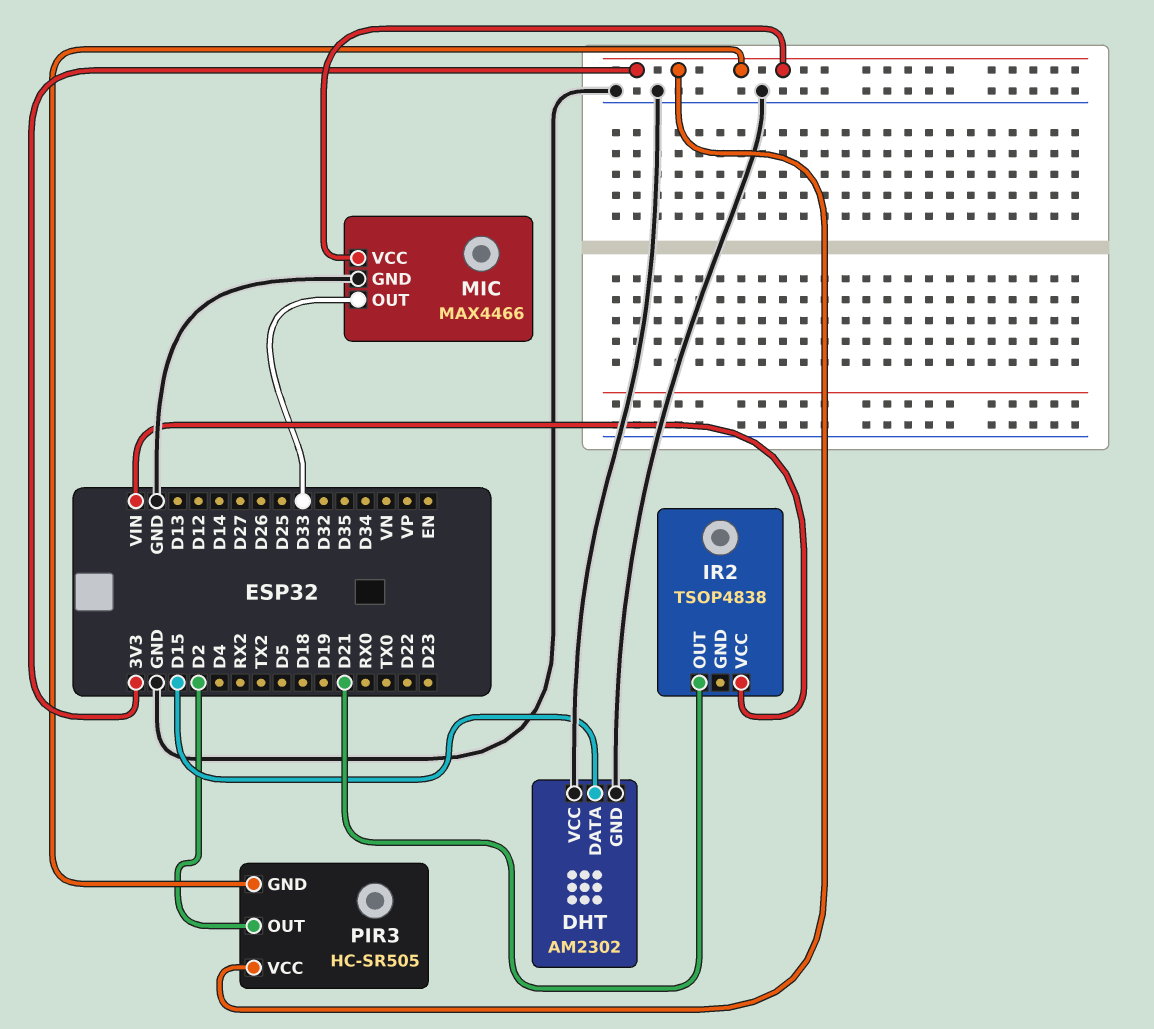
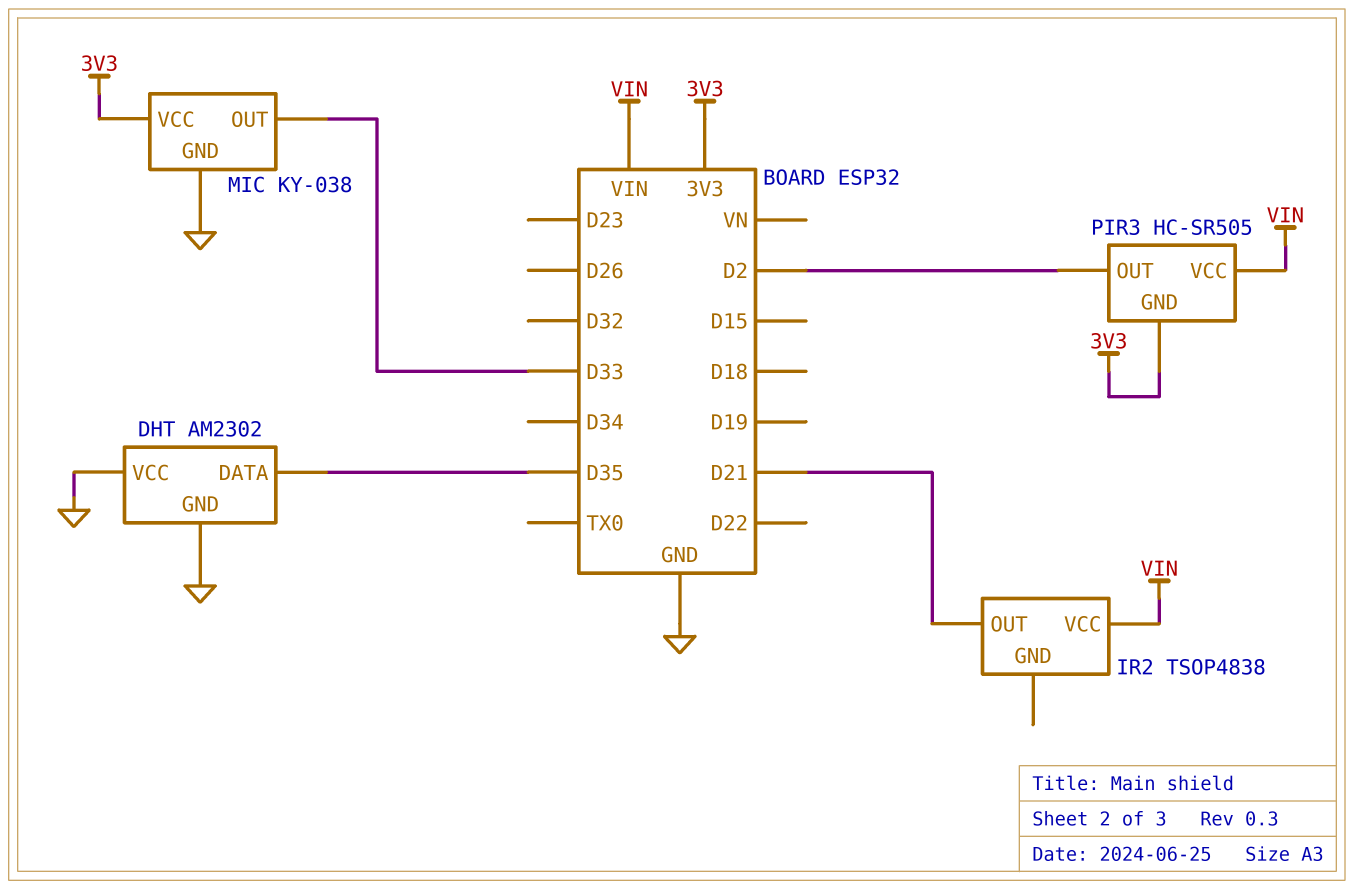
DHT pin DATA: D15 -> D35
MIC: MAX4466 -> KY-038
PIR3 pin VCC: 3V3 -> VIN

